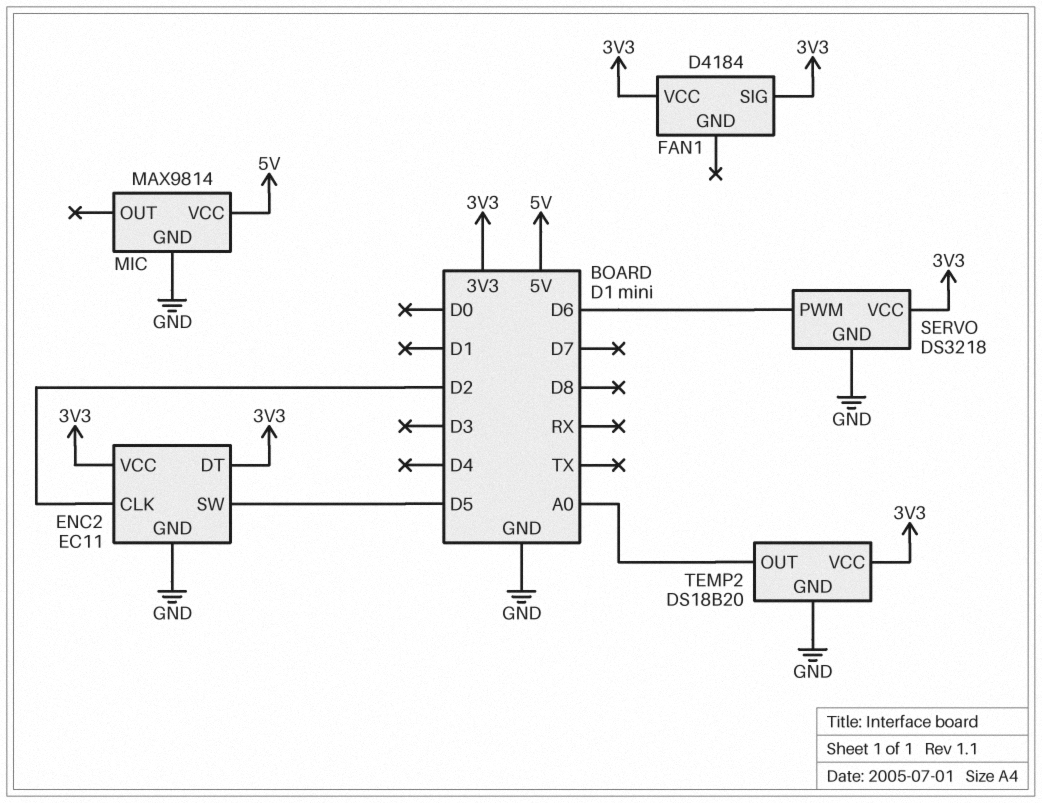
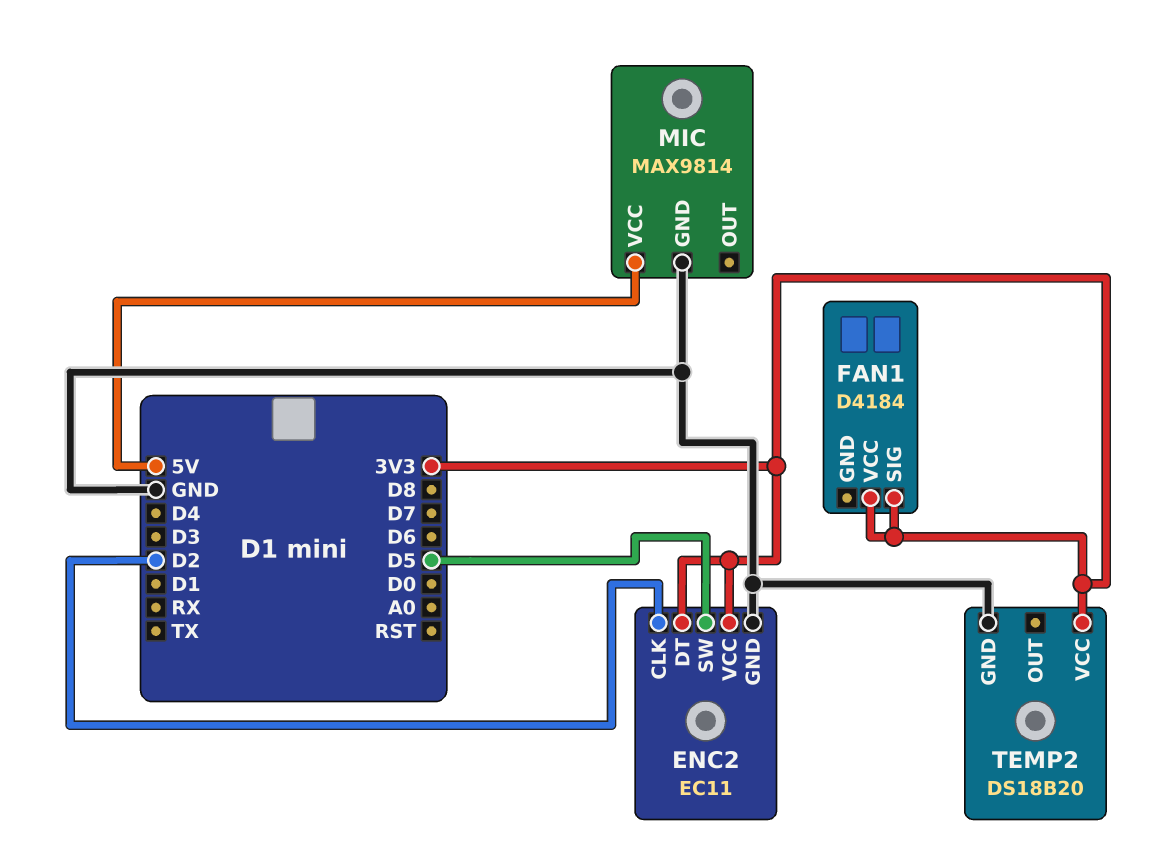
SERVO: DS3218 -> none
SERVO pin GND: GND -> none
SERVO pin PWM: D6 -> none
SERVO pin VCC: 3V3 -> none
TEMP2 pin OUT: A0 -> none

